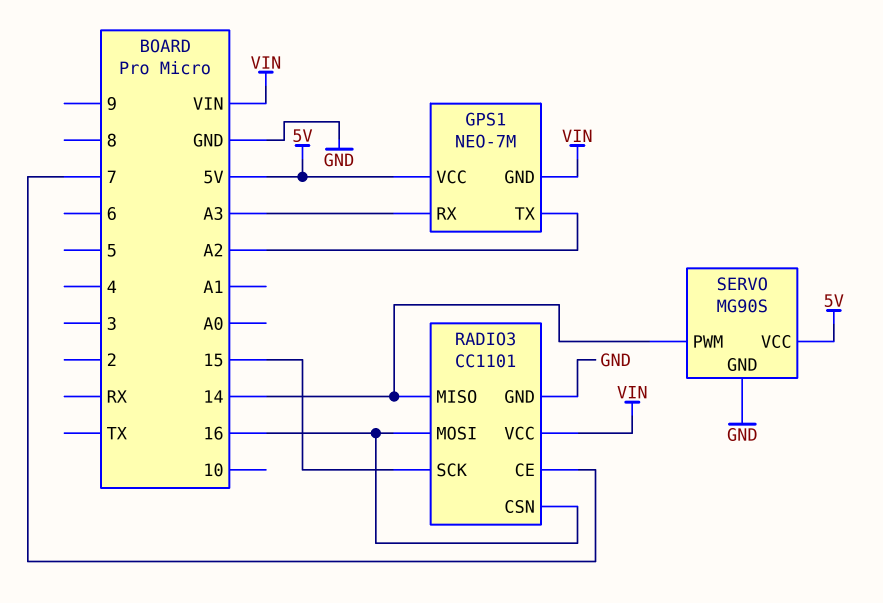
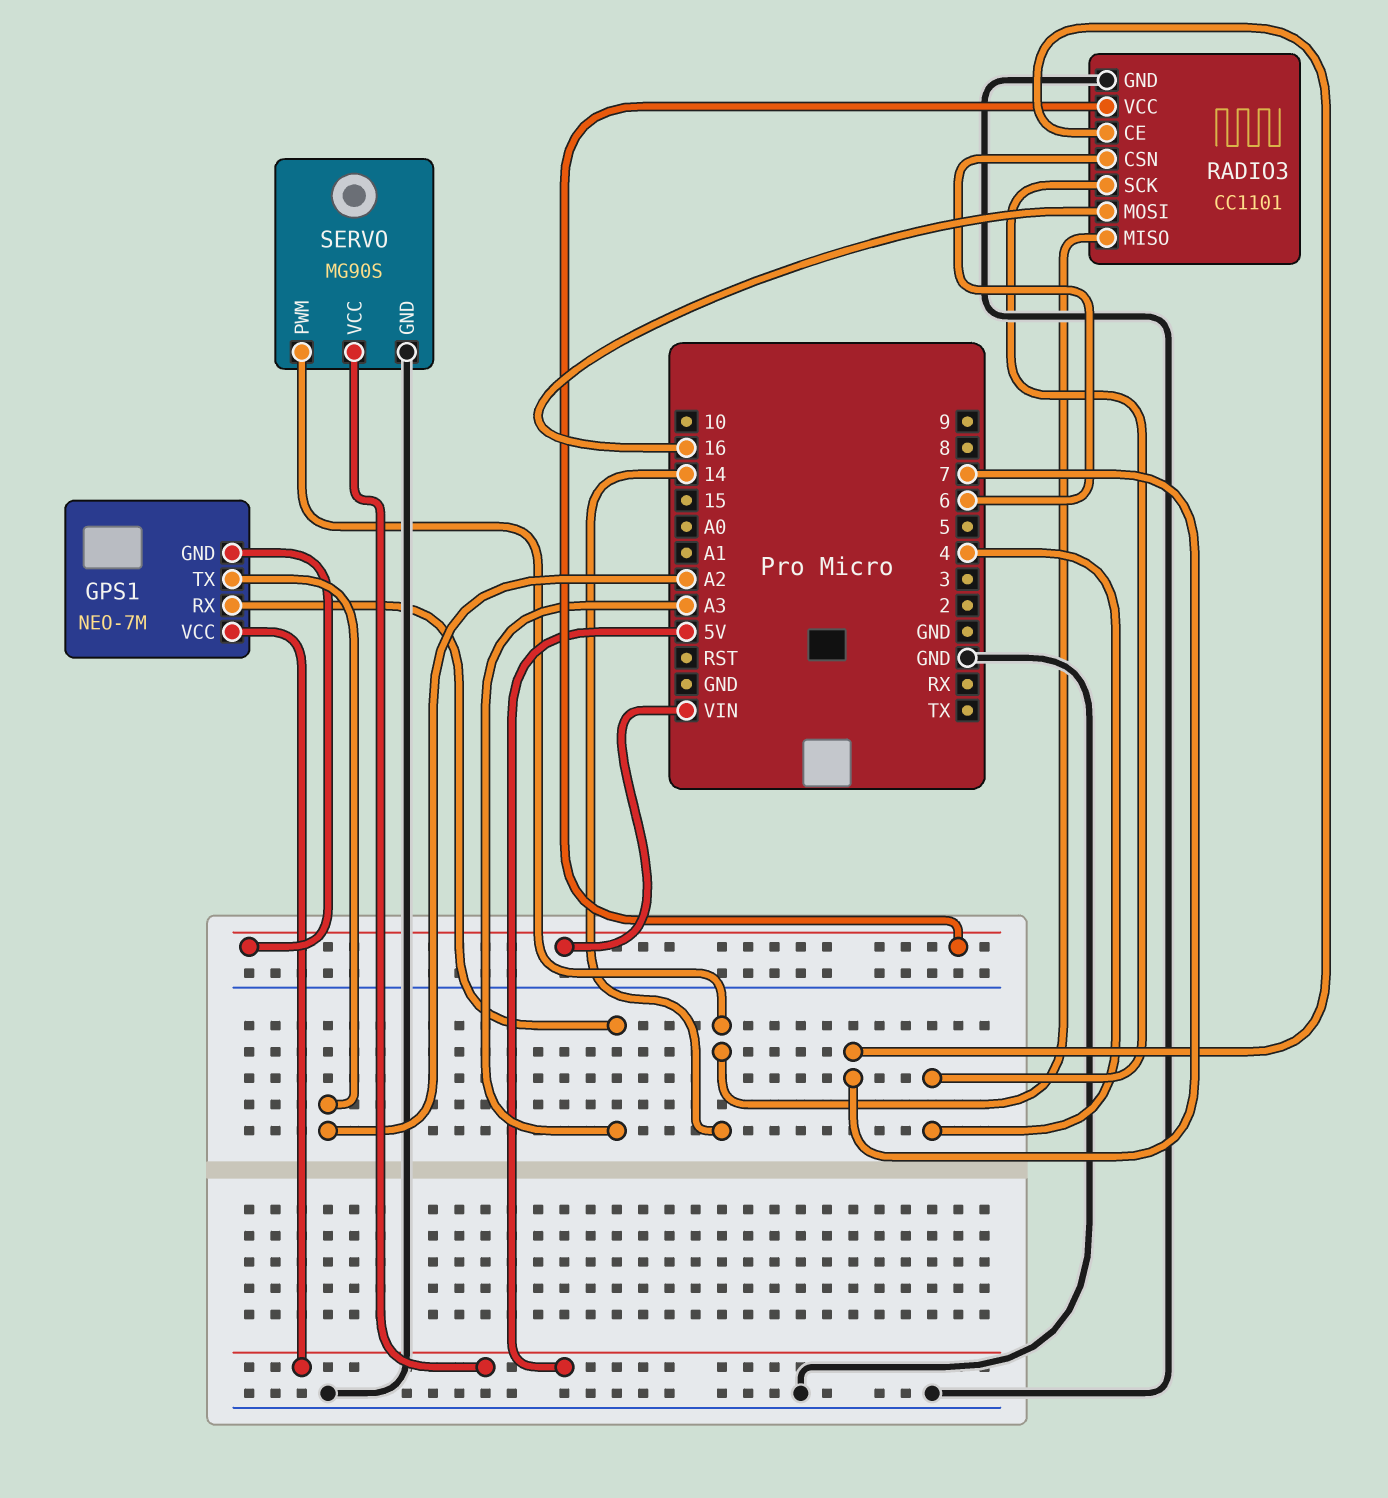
RADIO3 pin CSN: 16 -> 6
RADIO3 pin SCK: 15 -> 4

